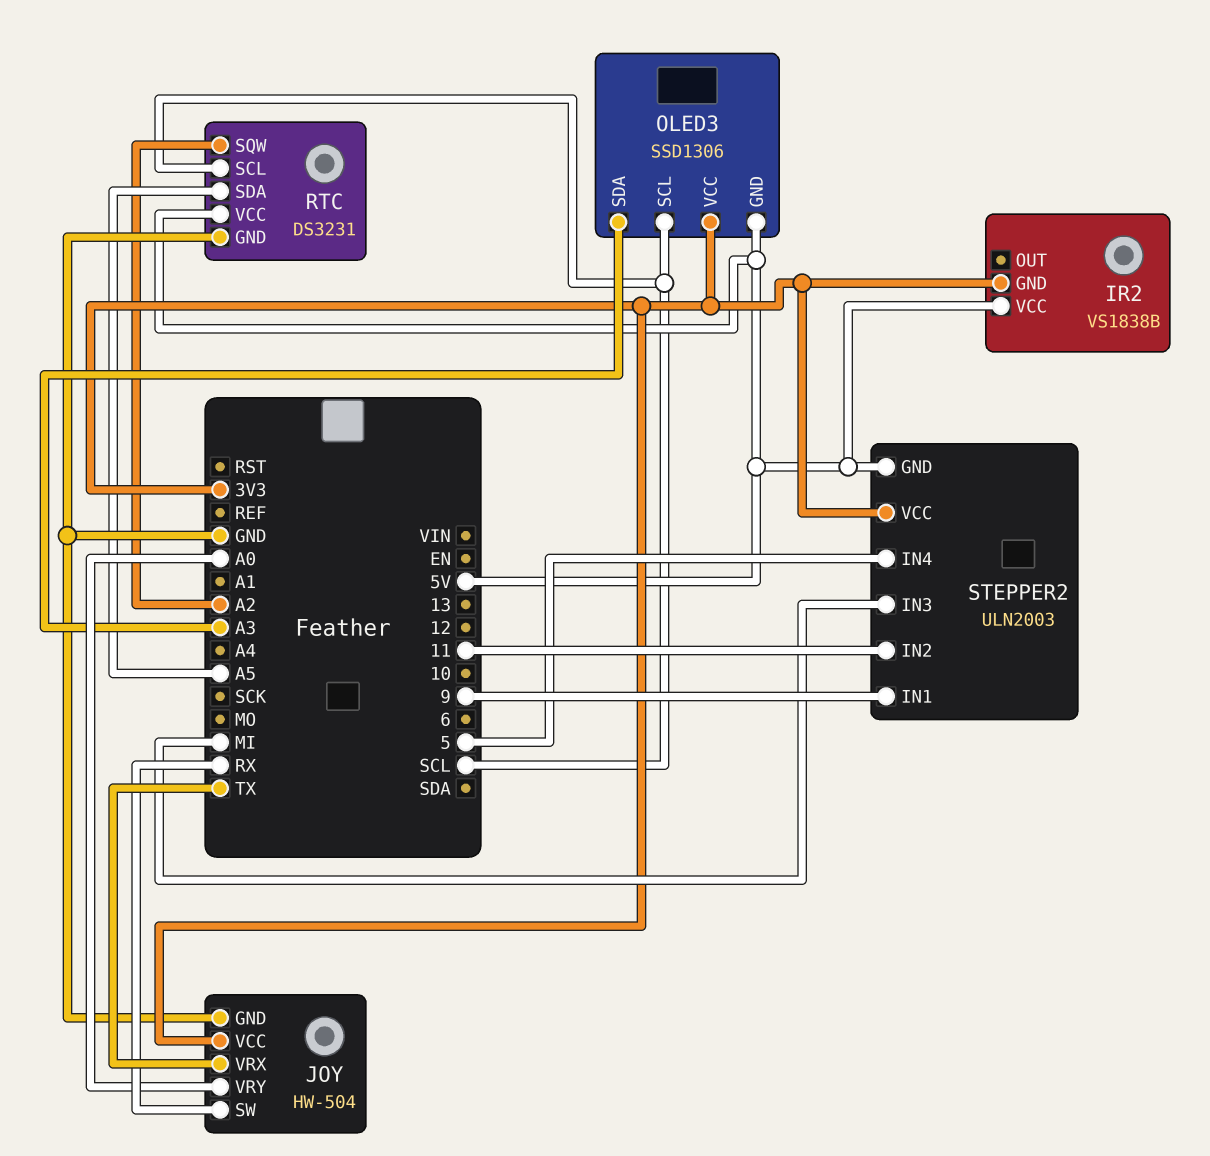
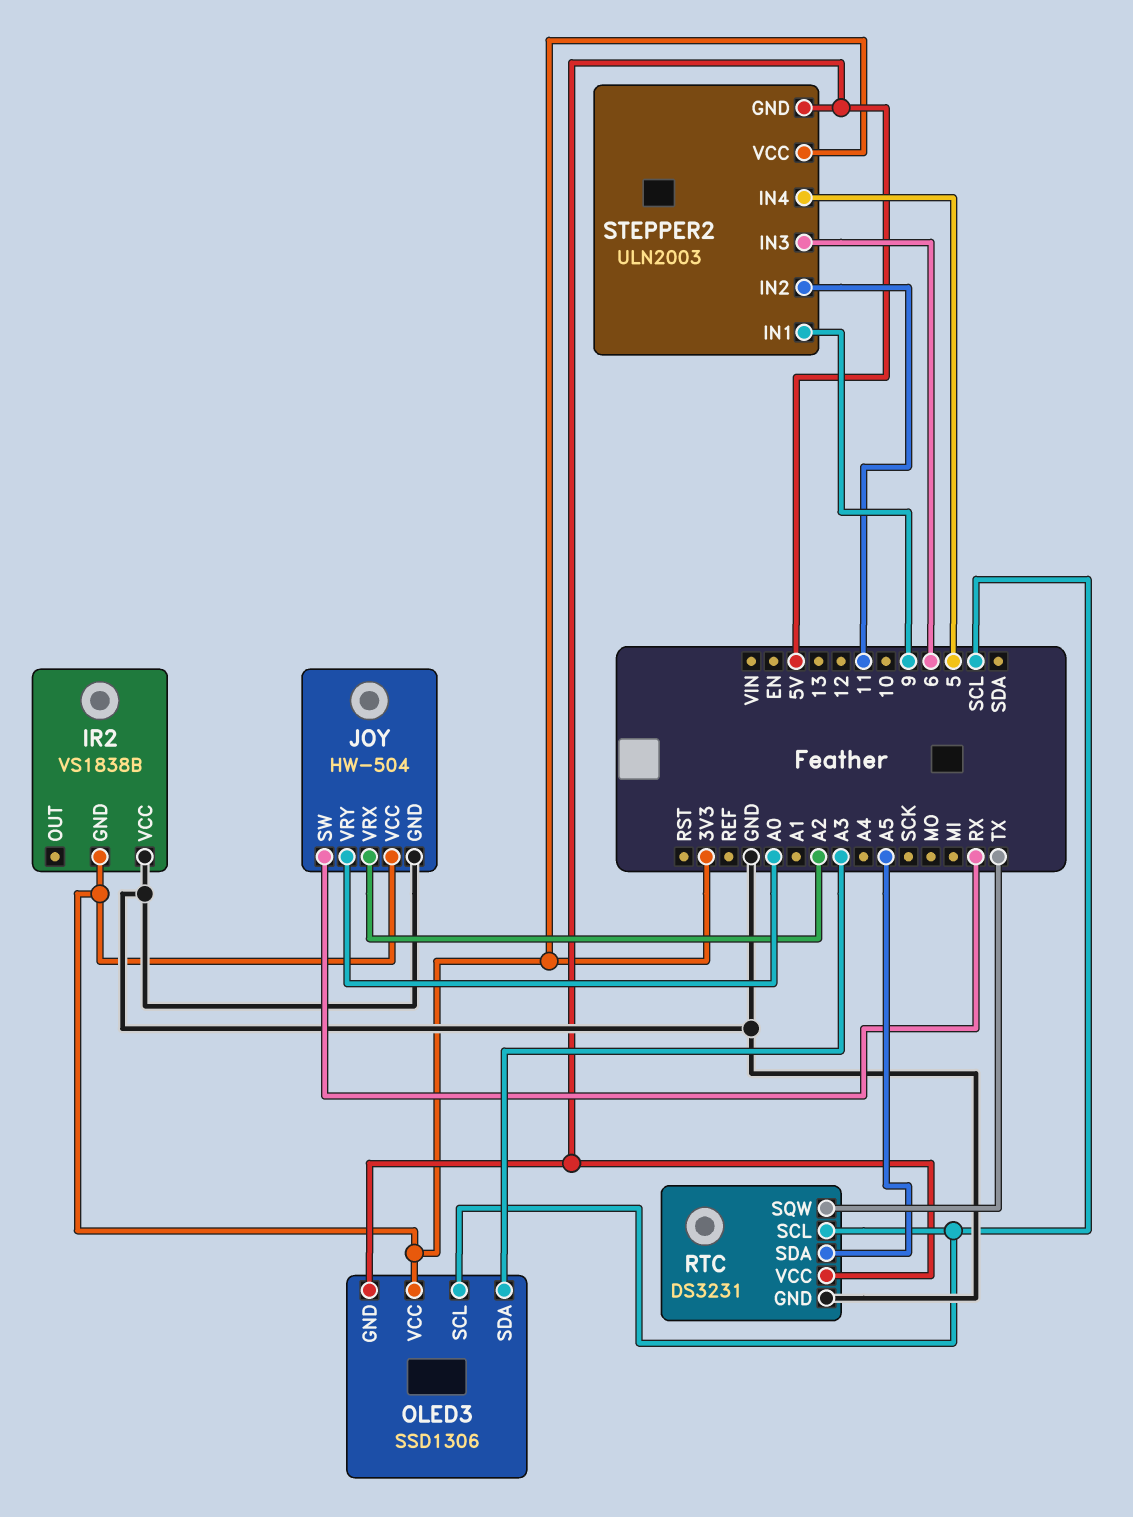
IR2 pin VCC: 5V -> GND
JOY pin VRX: TX -> A2
RTC pin SQW: A2 -> TX
STEPPER2 pin IN3: MI -> 6

